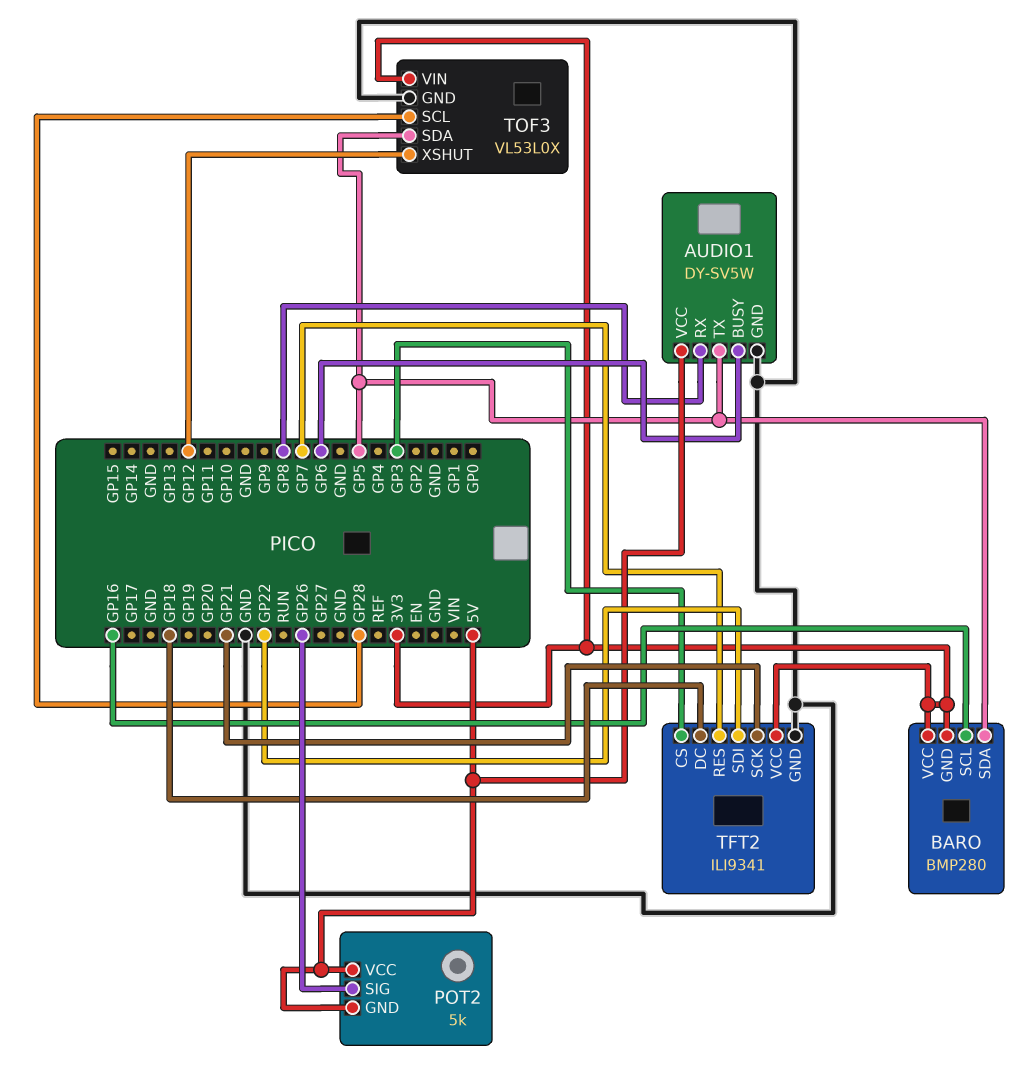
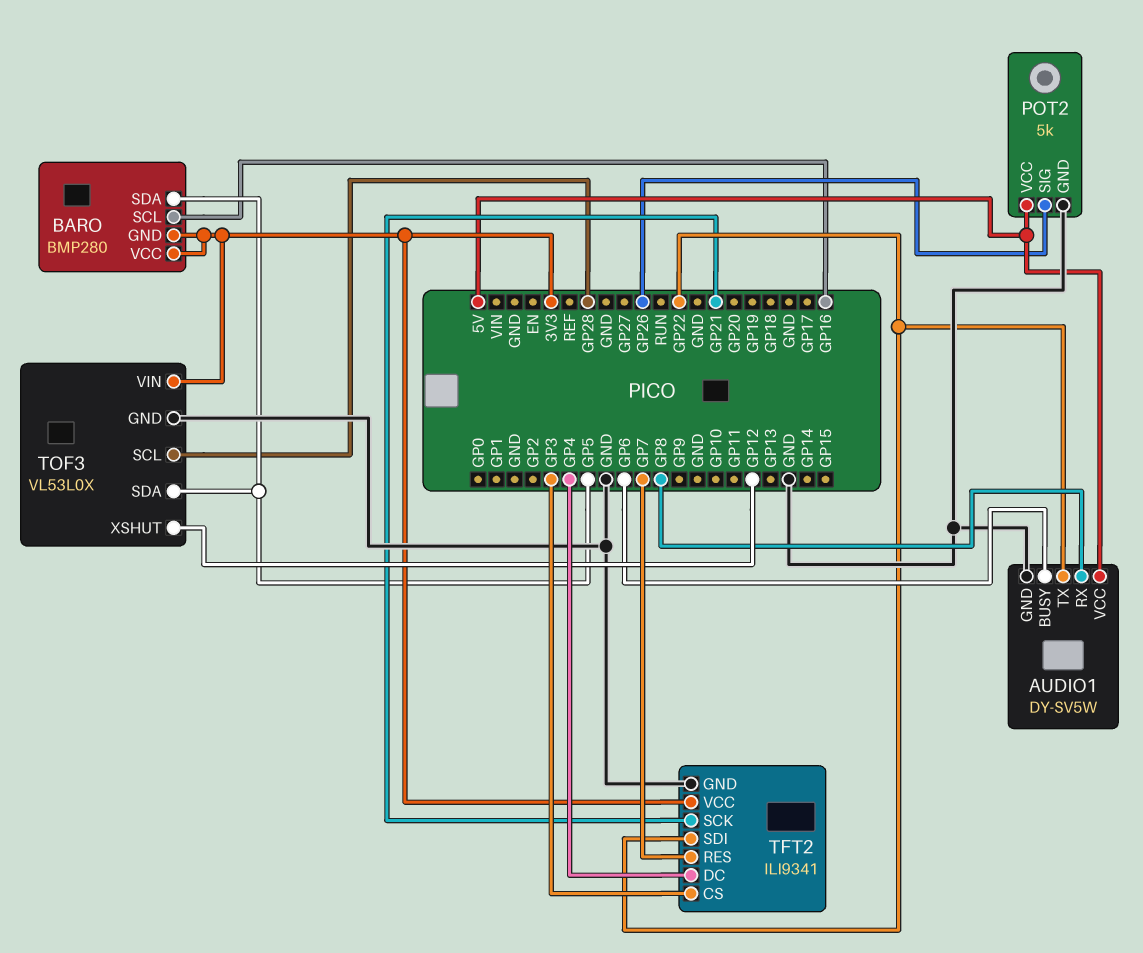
AUDIO1 pin TX: GP5 -> GP22
POT2 pin GND: 5V -> GND
TFT2 pin DC: GP18 -> GP4

